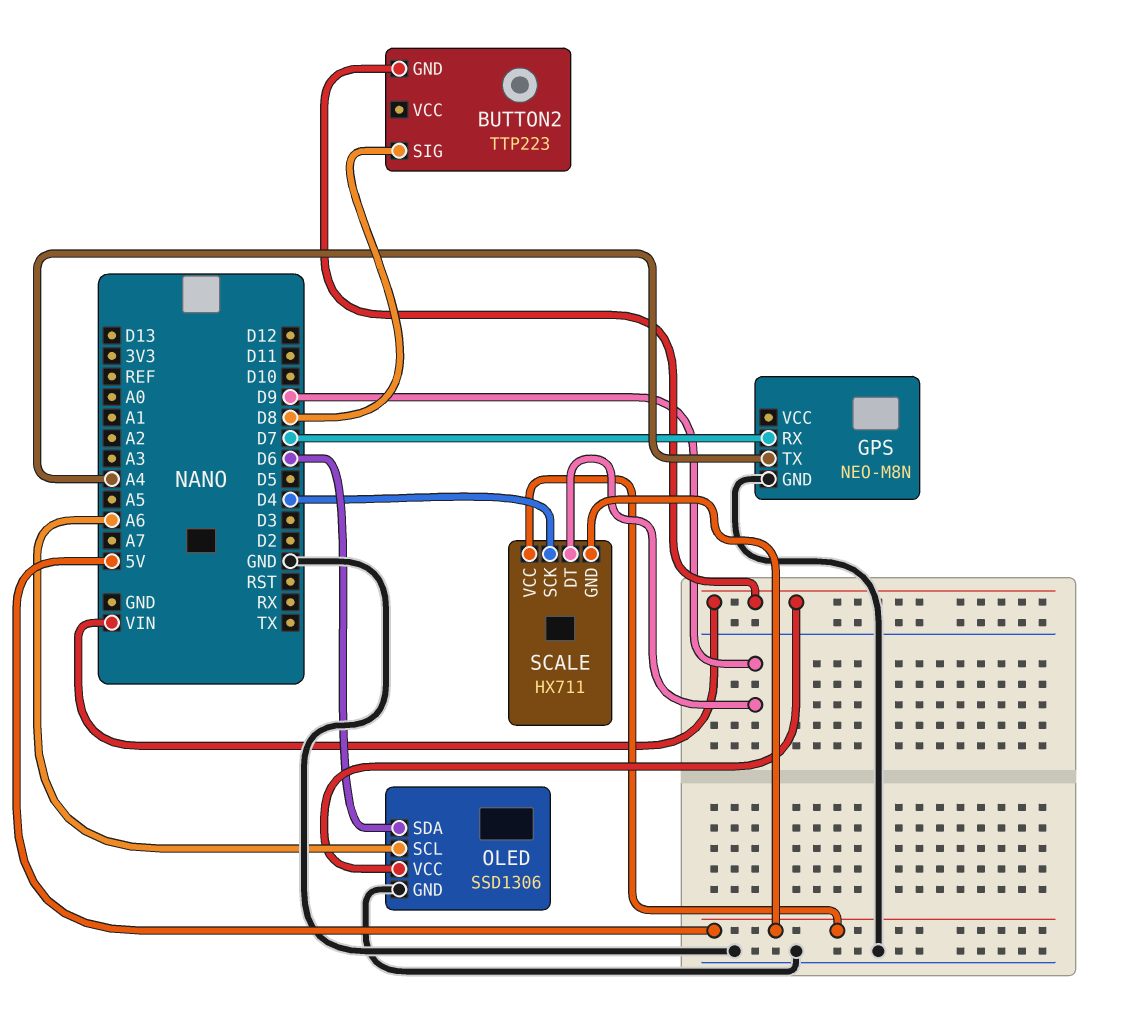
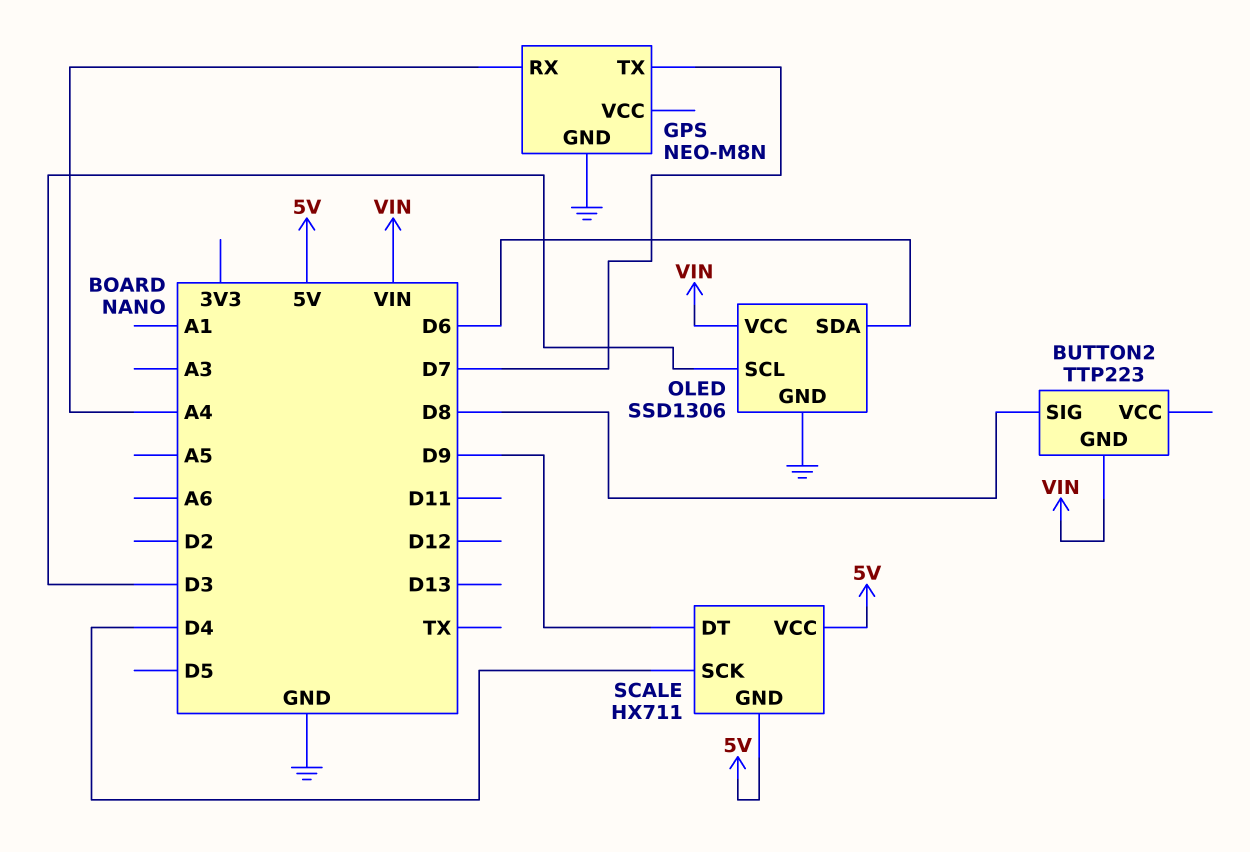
GPS pin RX: D7 -> A4
GPS pin TX: A4 -> D7
OLED pin SCL: A6 -> D3

